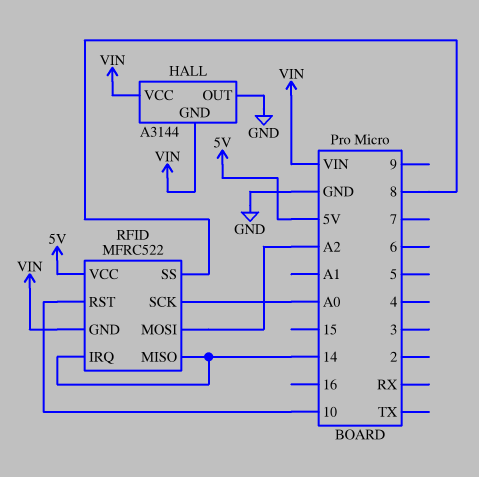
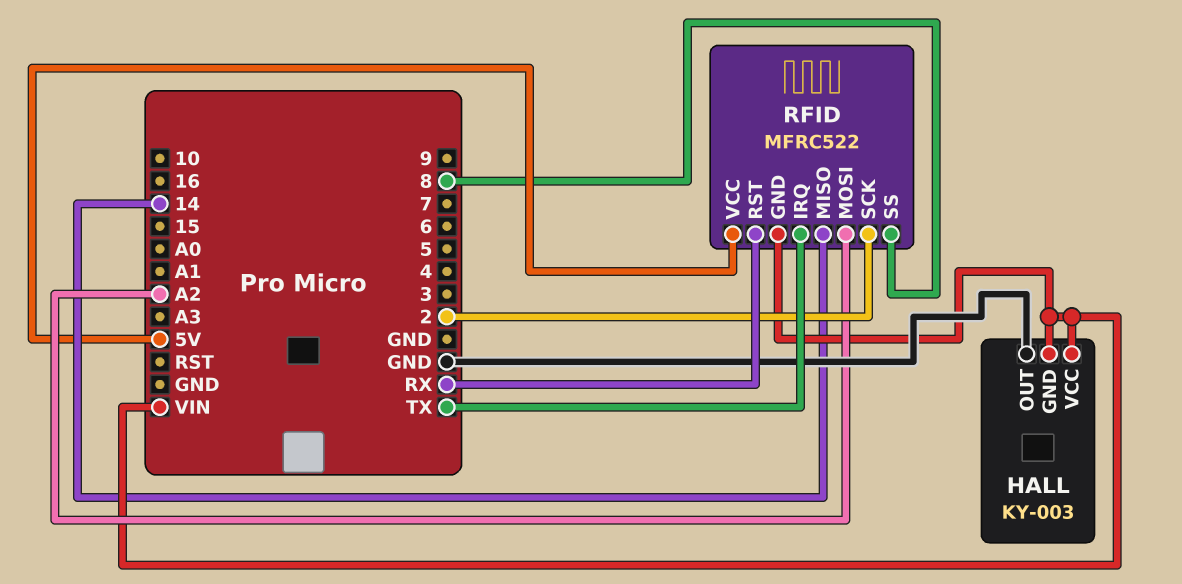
HALL: A3144 -> KY-003
RFID pin IRQ: 14 -> TX
RFID pin RST: 10 -> RX
RFID pin SCK: A0 -> 2

